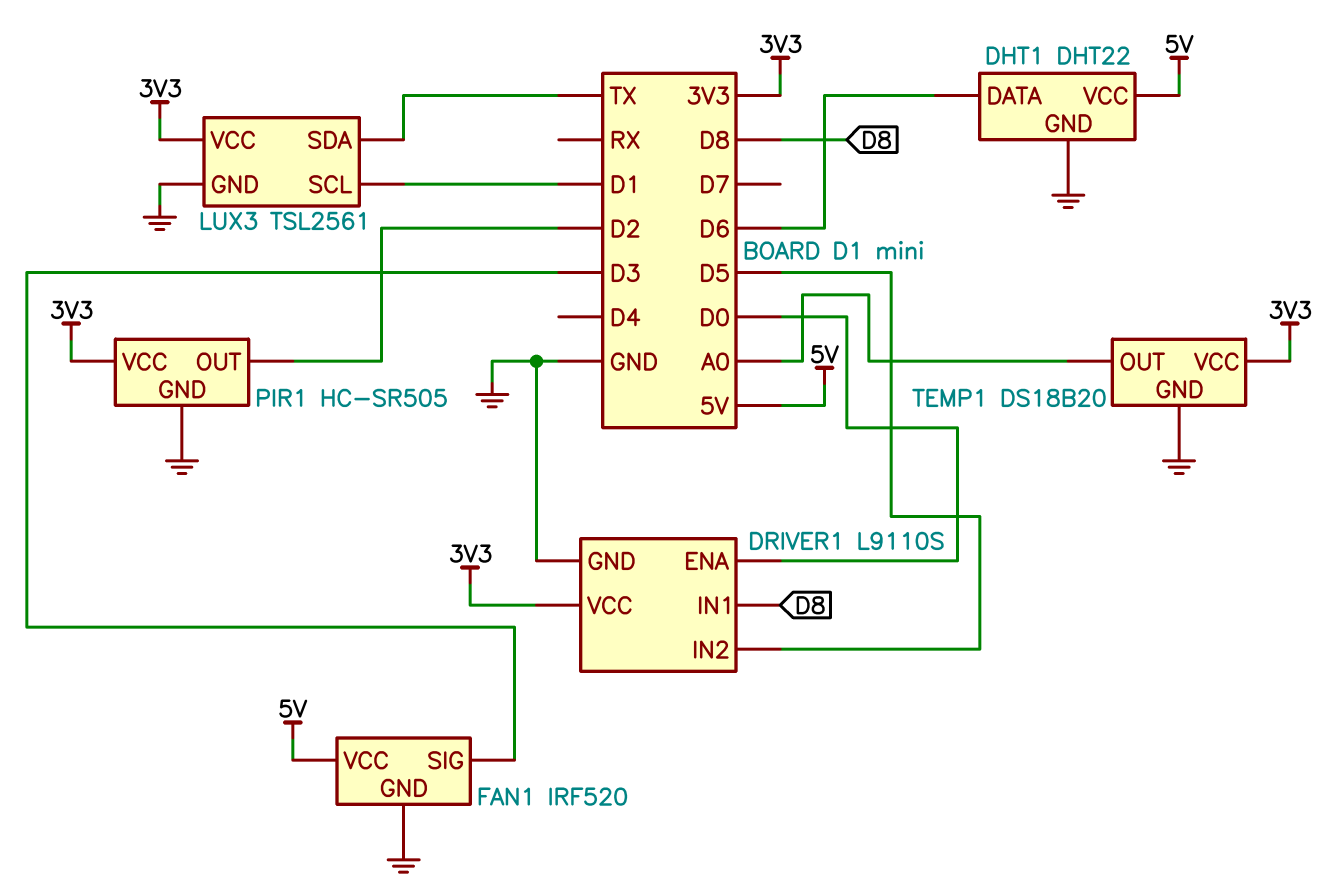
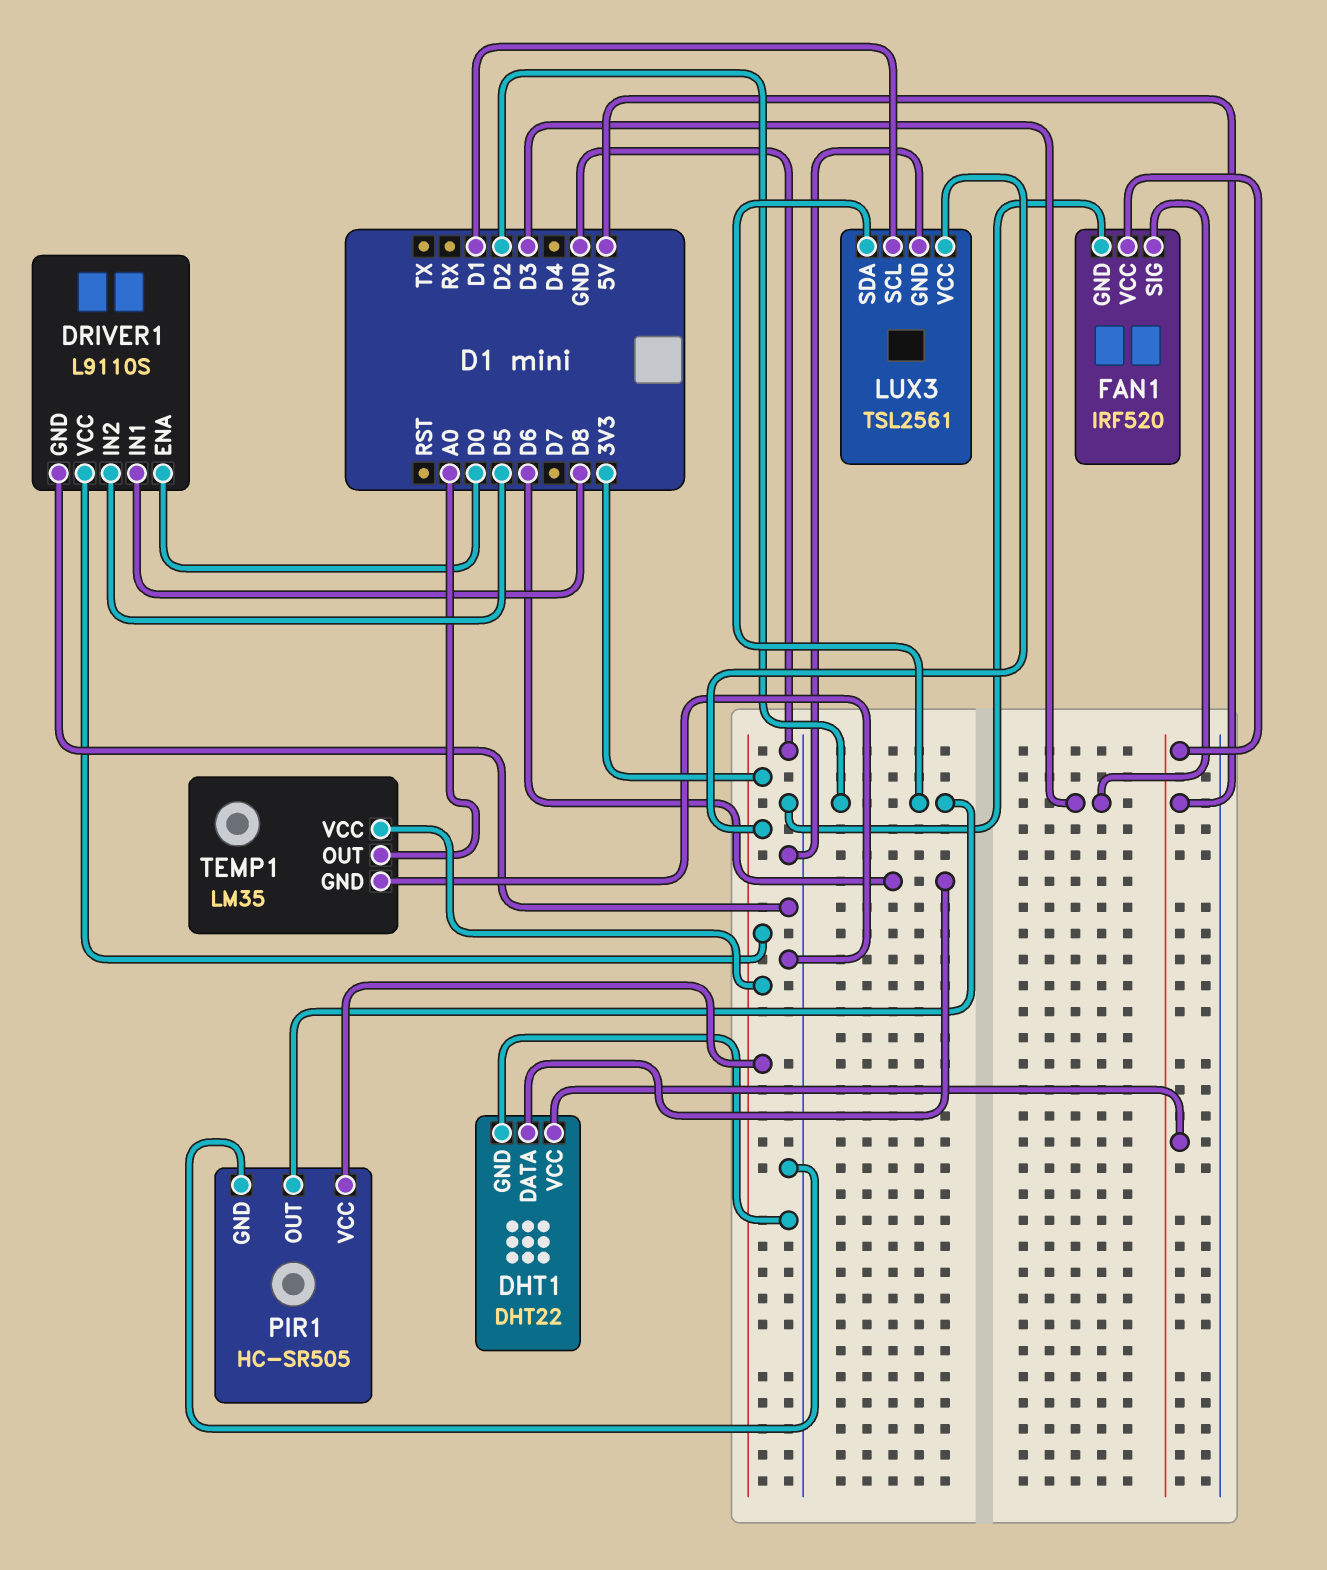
LUX3 pin SDA: TX -> D2
TEMP1: DS18B20 -> LM35

